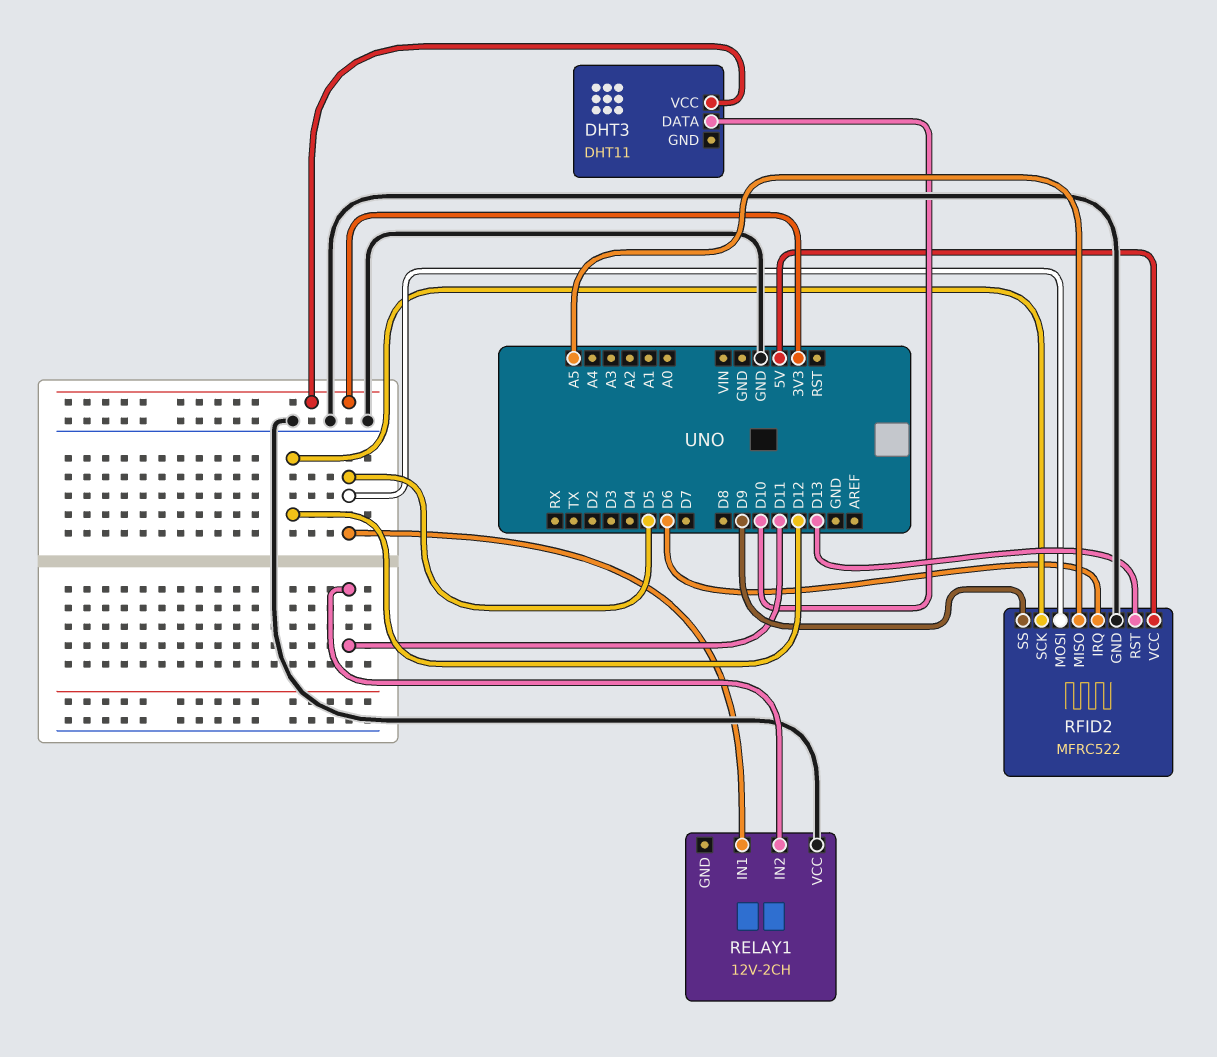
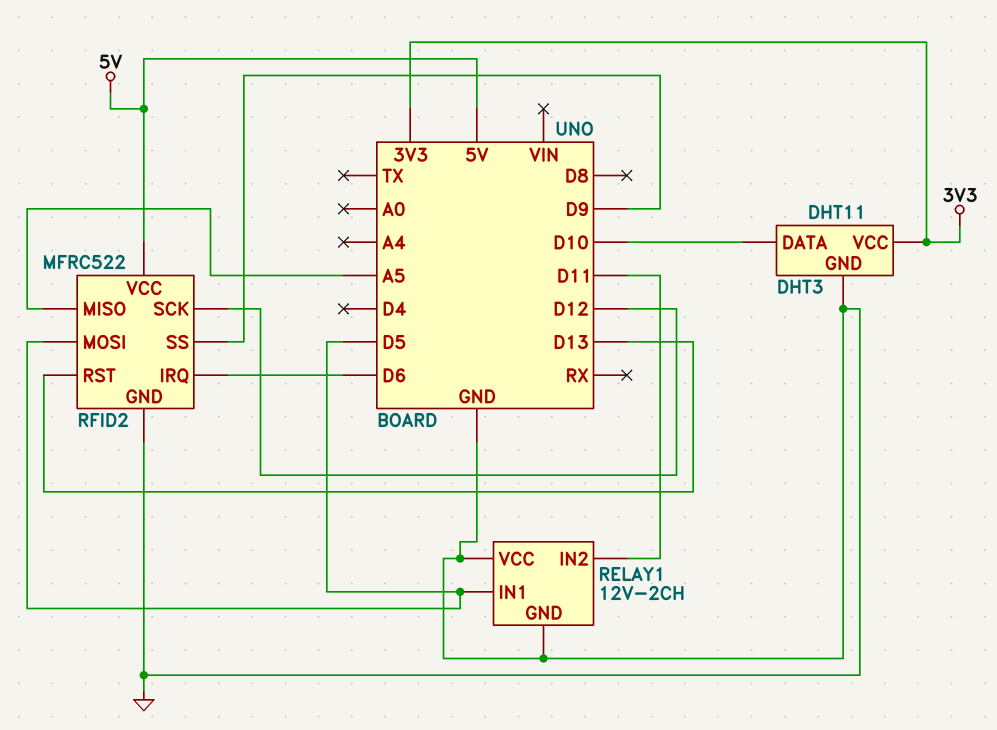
DHT3 pin GND: none -> GND
RELAY1 pin GND: none -> GND

